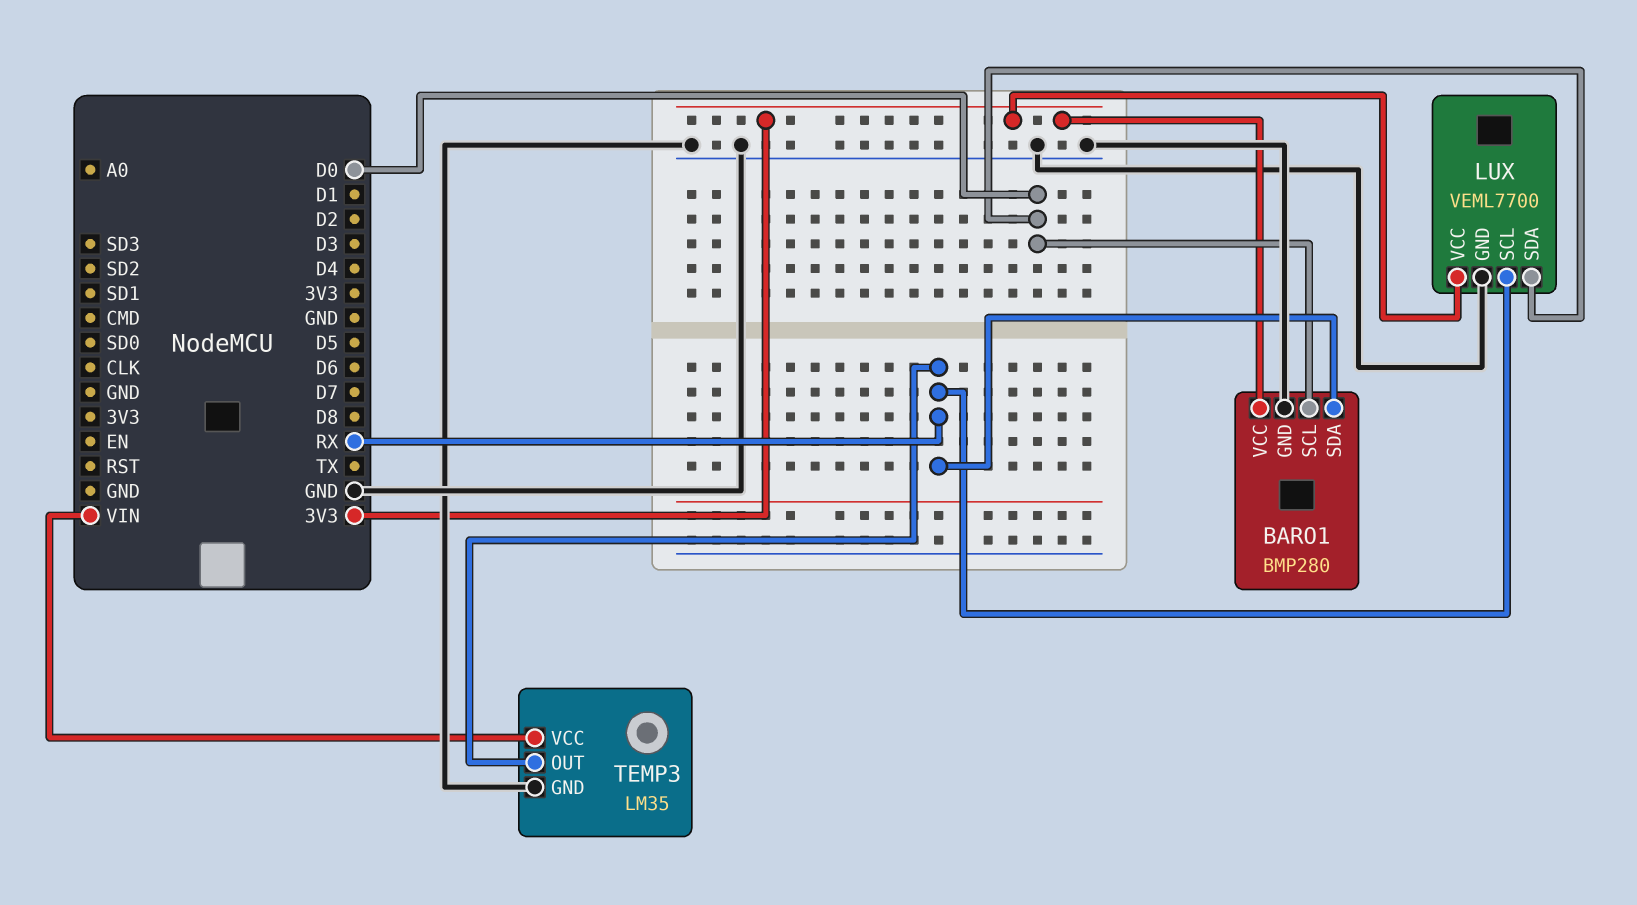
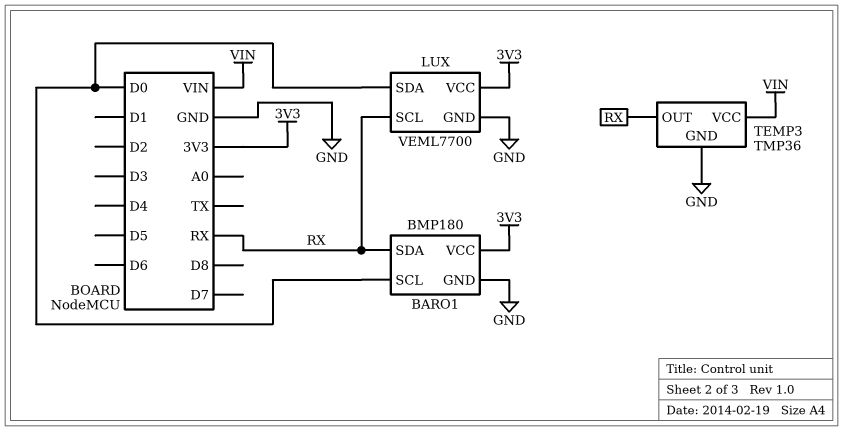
BARO1: BMP280 -> BMP180
TEMP3: LM35 -> TMP36

